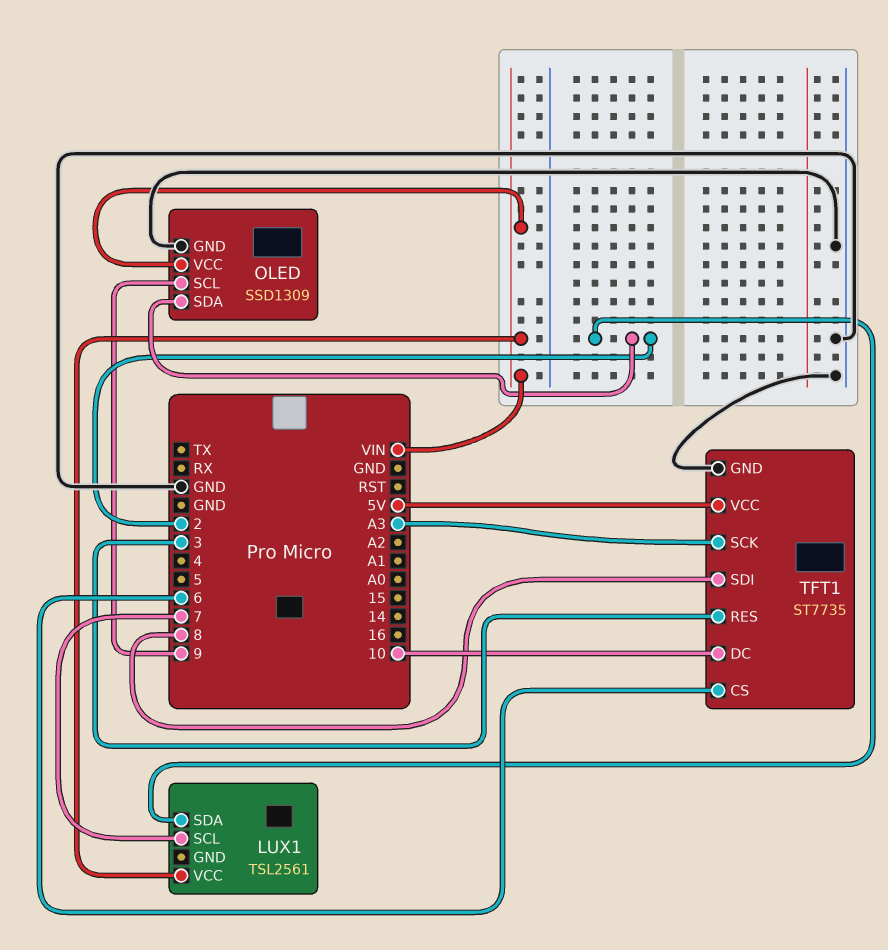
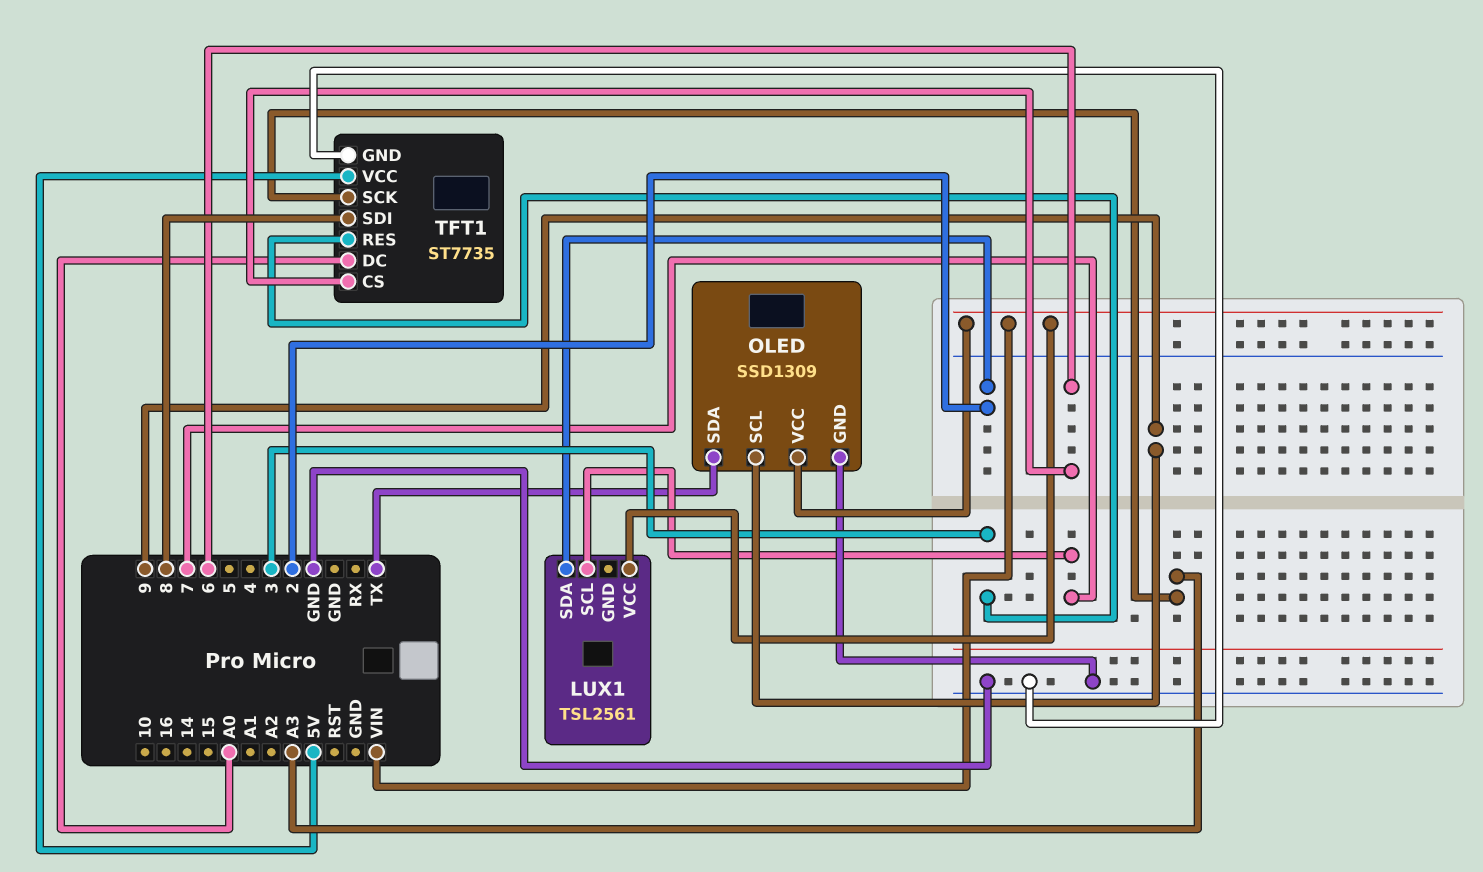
OLED pin SDA: 2 -> TX
TFT1 pin DC: 10 -> A0

